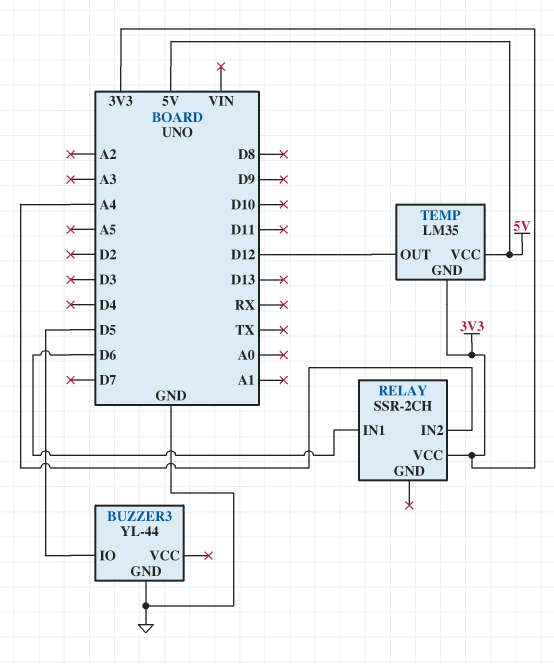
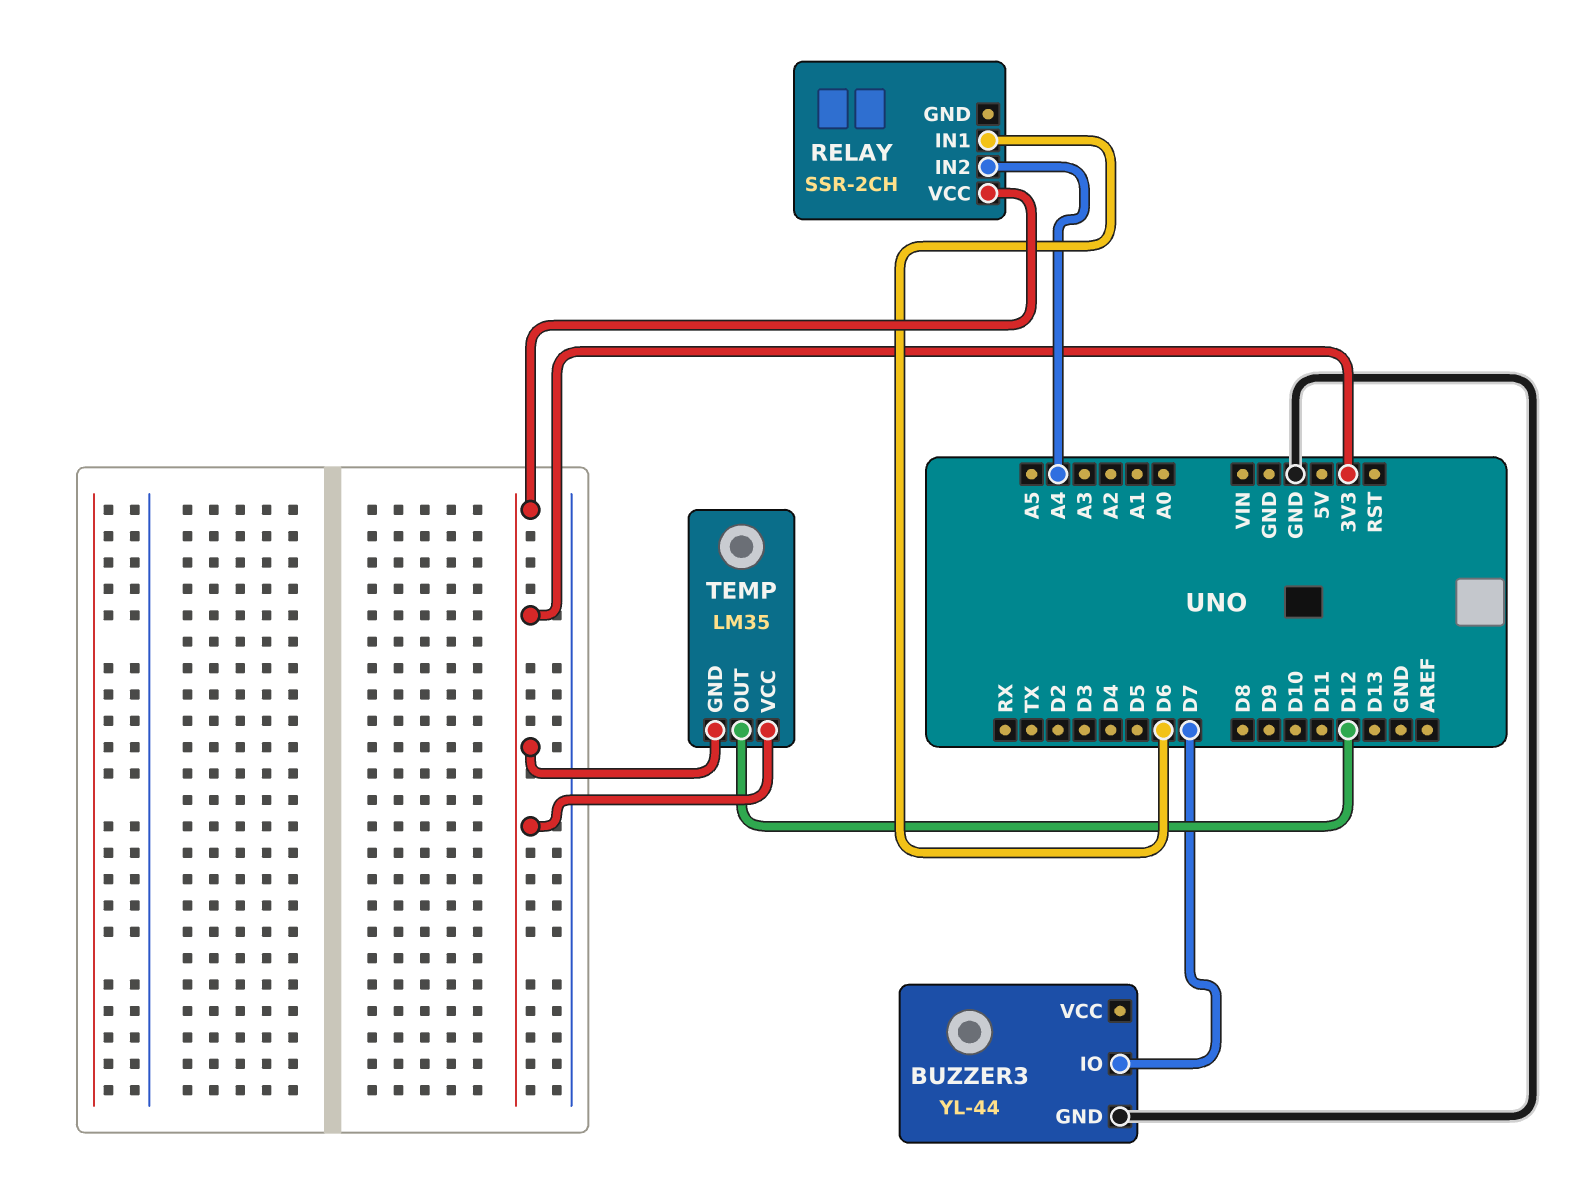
BUZZER3 pin IO: D5 -> D7
TEMP pin VCC: 5V -> 3V3

